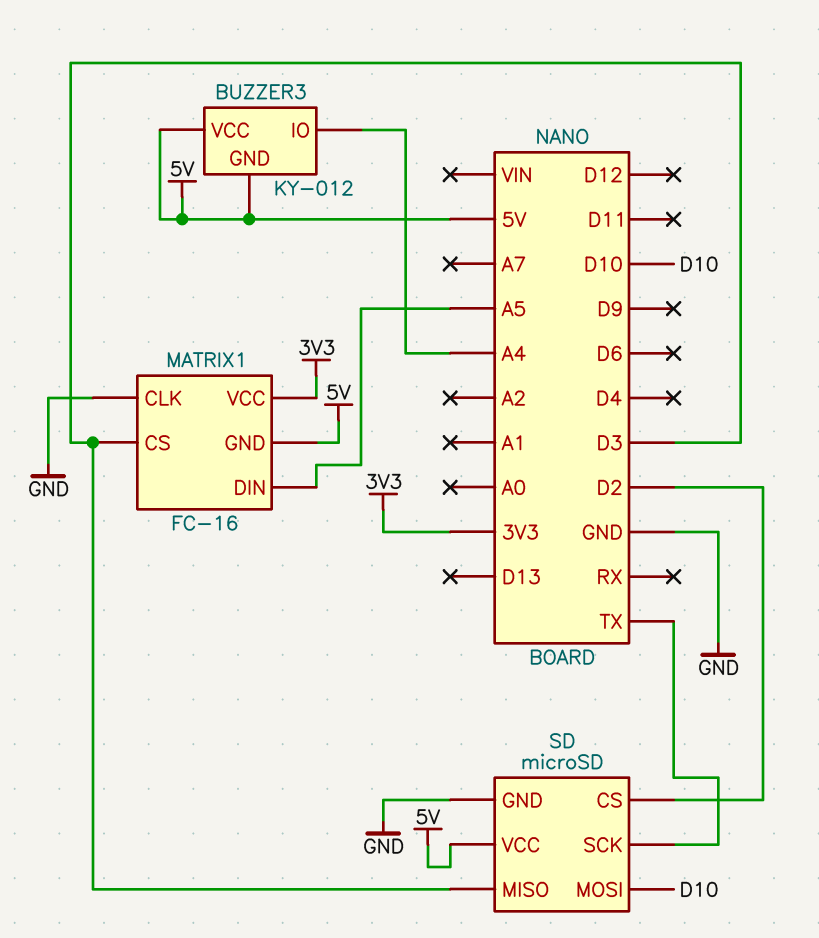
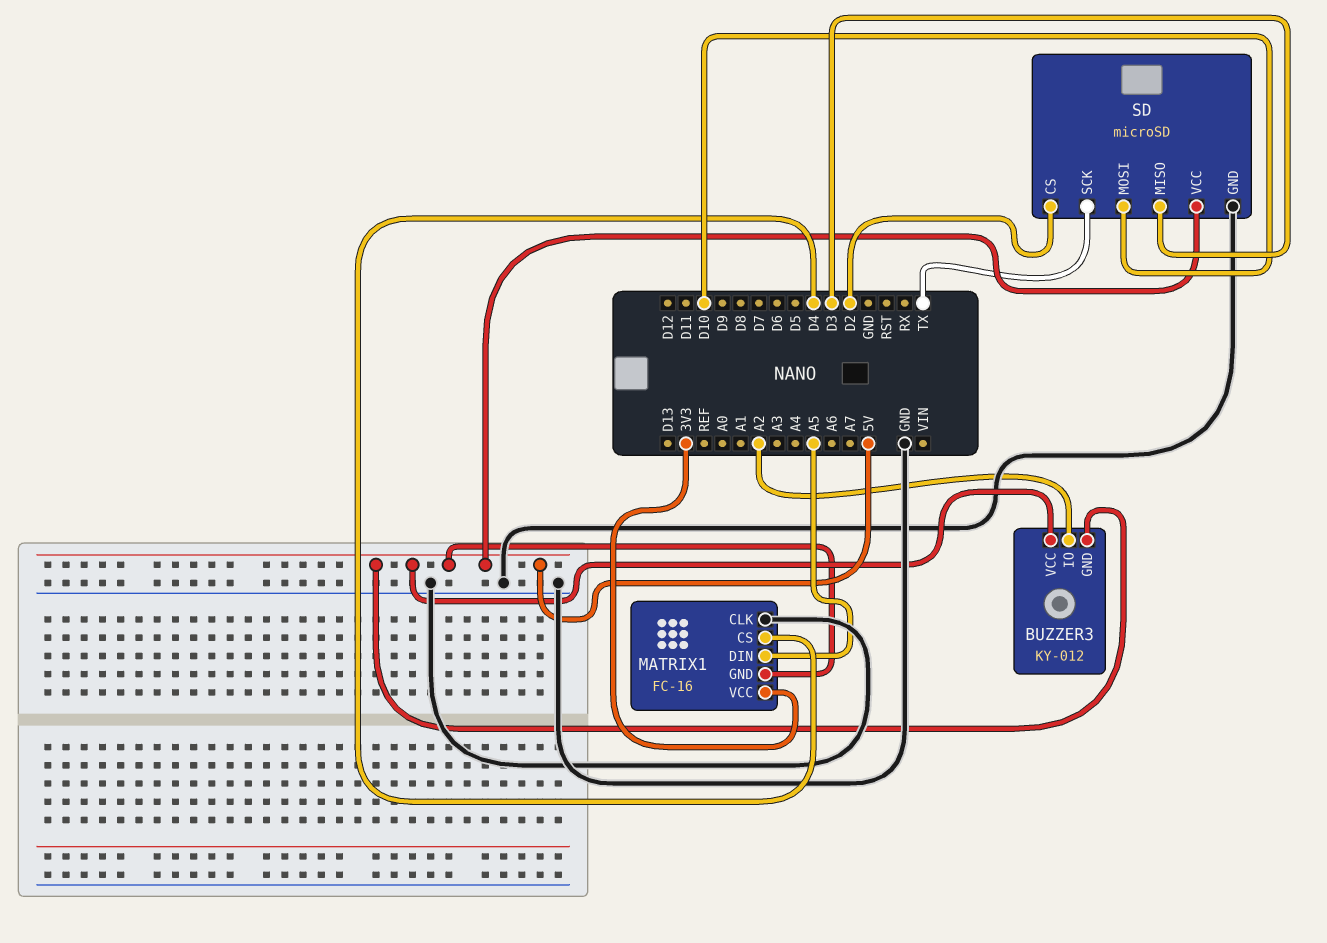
BUZZER3 pin IO: A4 -> A2
MATRIX1 pin CS: D3 -> D4

